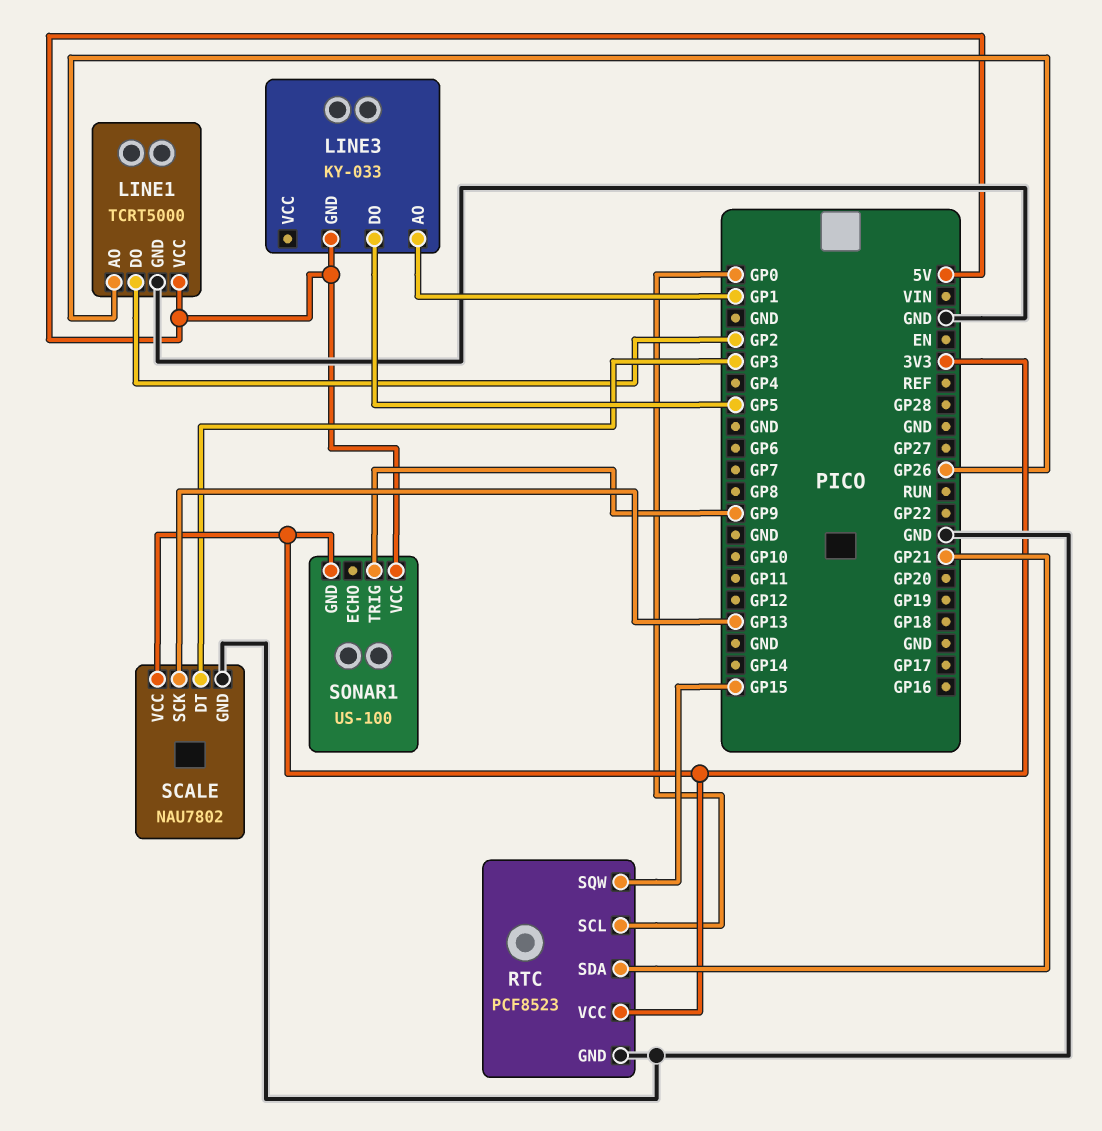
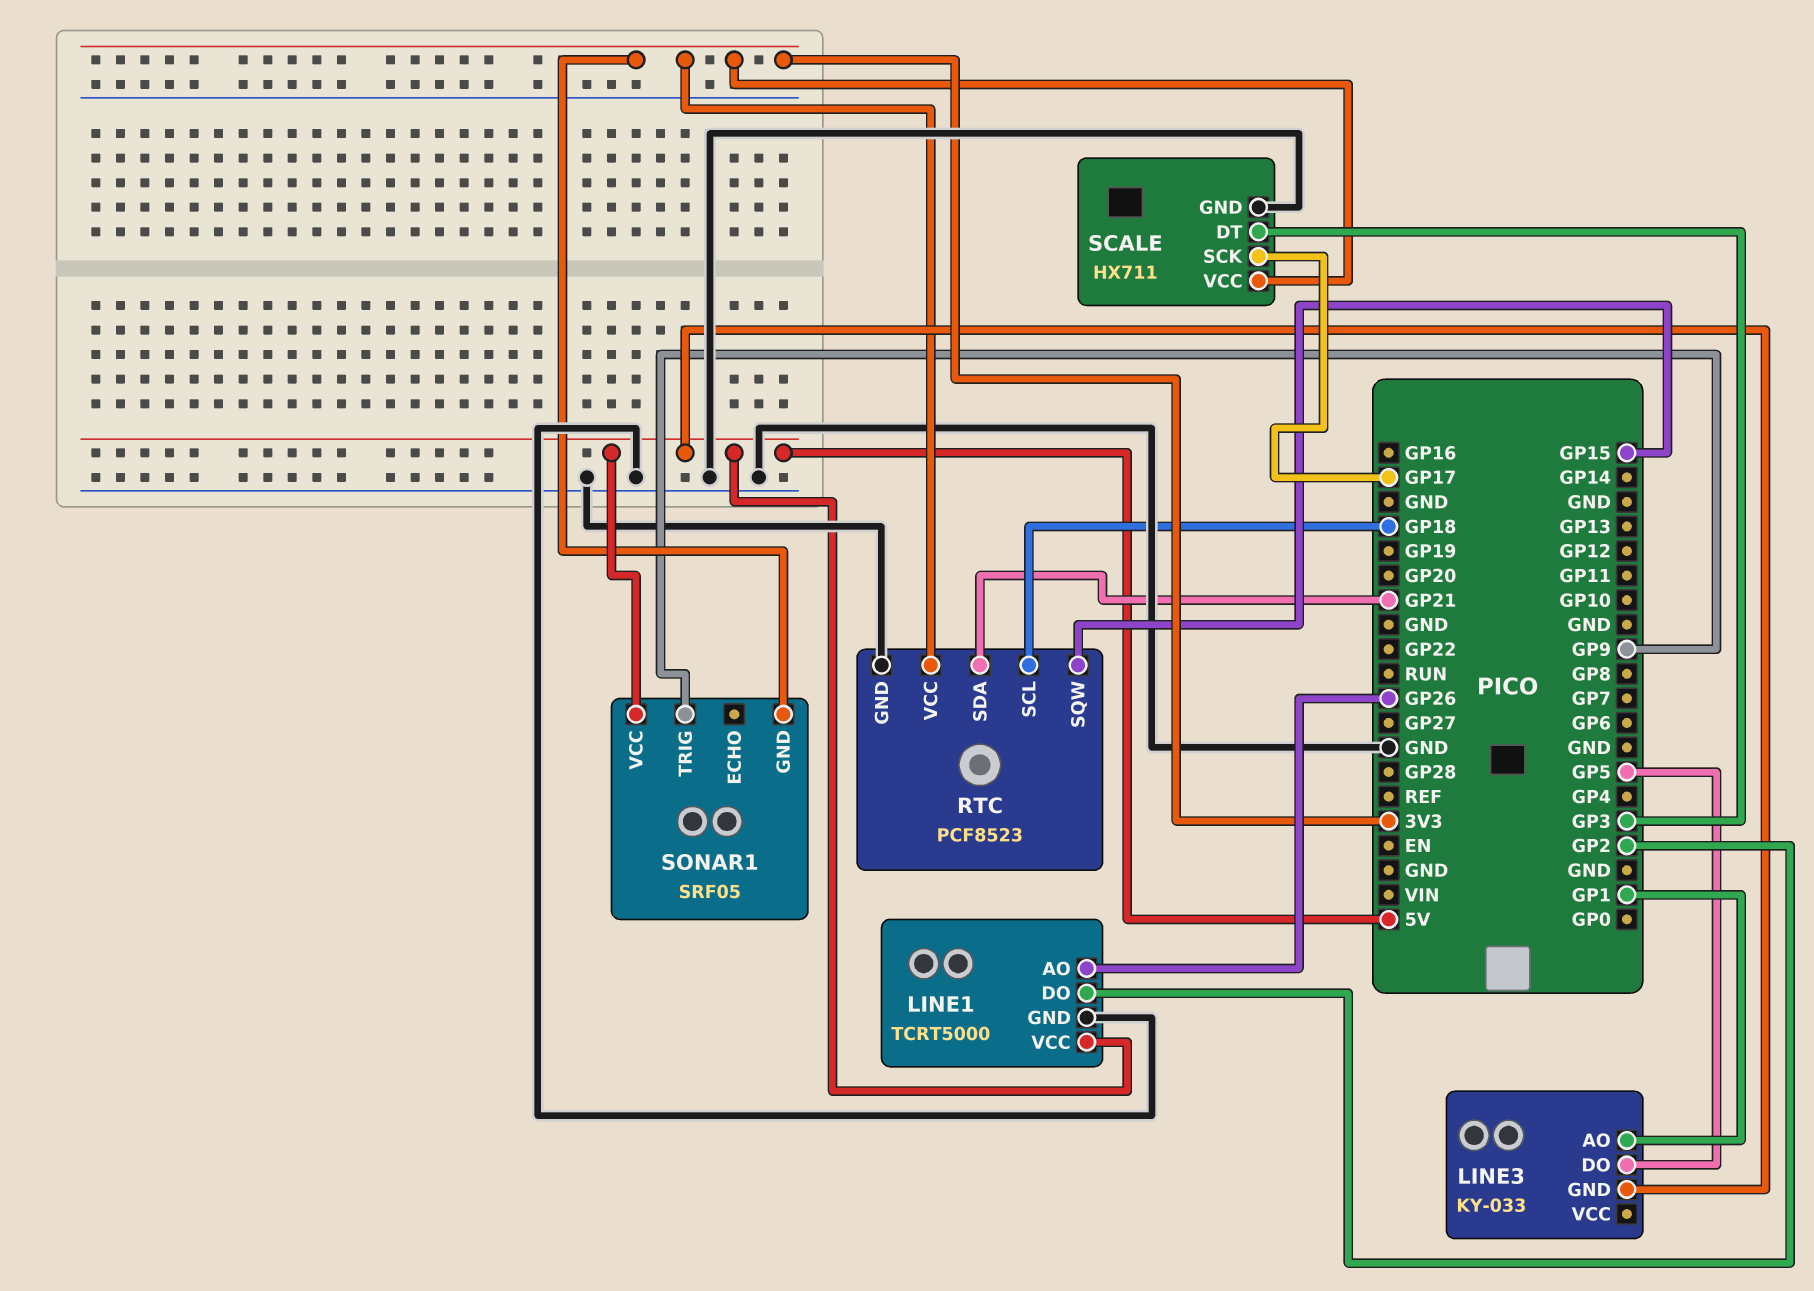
RTC pin SCL: GP0 -> GP18
SCALE: NAU7802 -> HX711
SCALE pin SCK: GP13 -> GP17
SONAR1: US-100 -> SRF05

